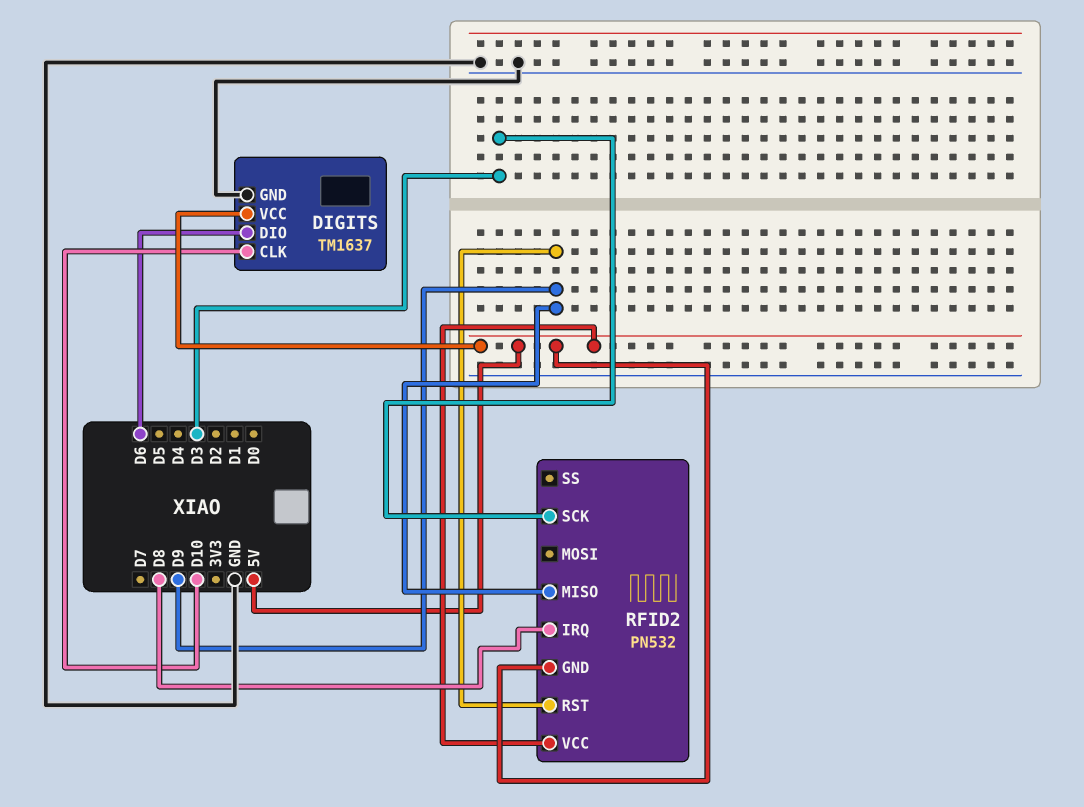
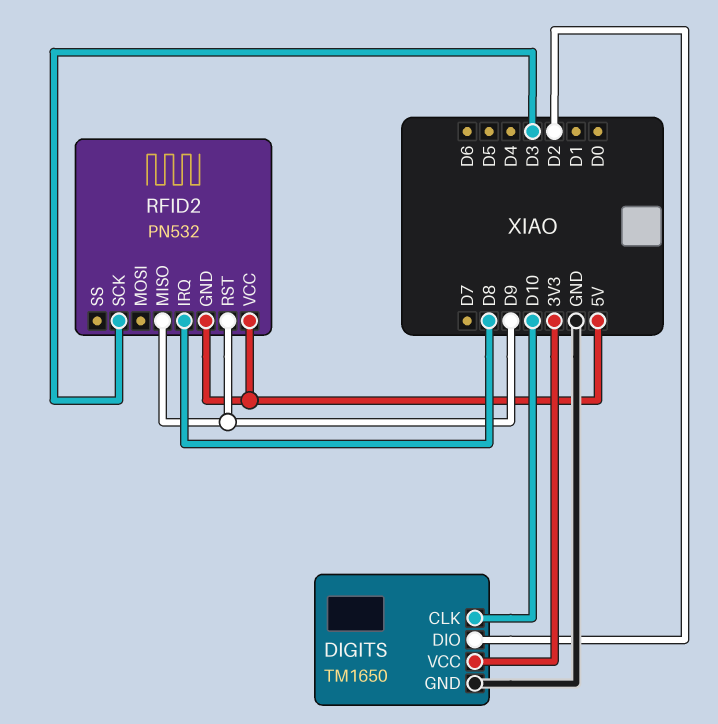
DIGITS: TM1637 -> TM1650
DIGITS pin DIO: D6 -> D2
DIGITS pin VCC: 5V -> 3V3

